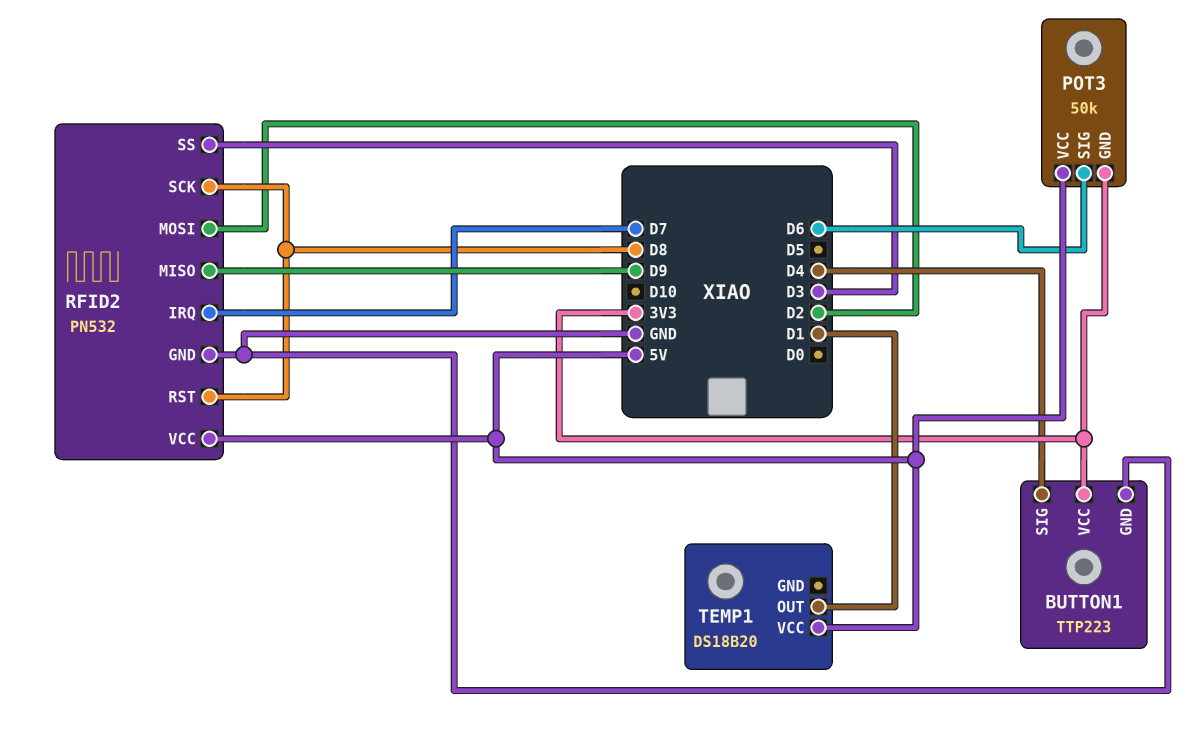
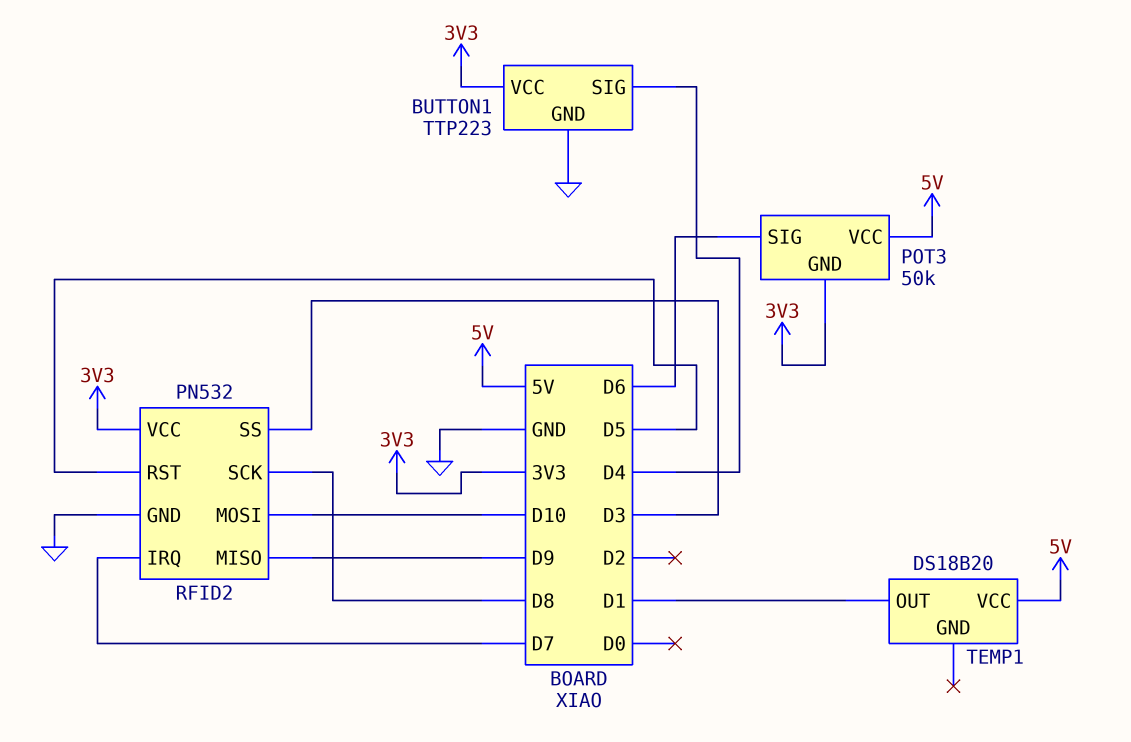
RFID2 pin MOSI: D2 -> D10
RFID2 pin RST: D8 -> D5
RFID2 pin VCC: 5V -> 3V3

